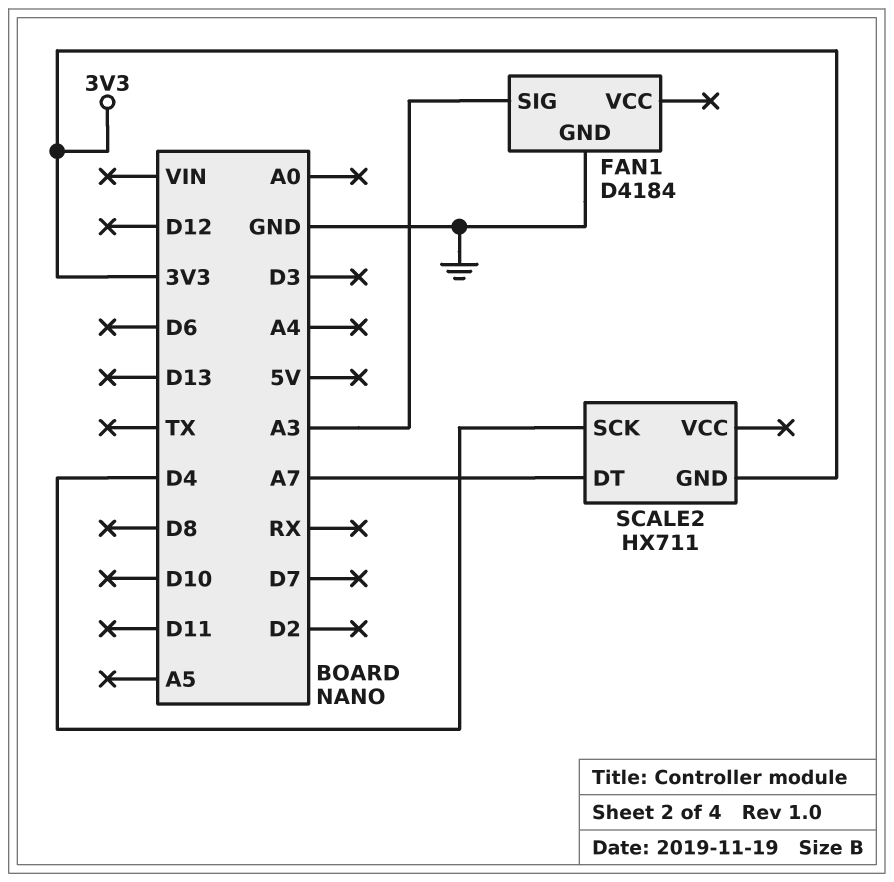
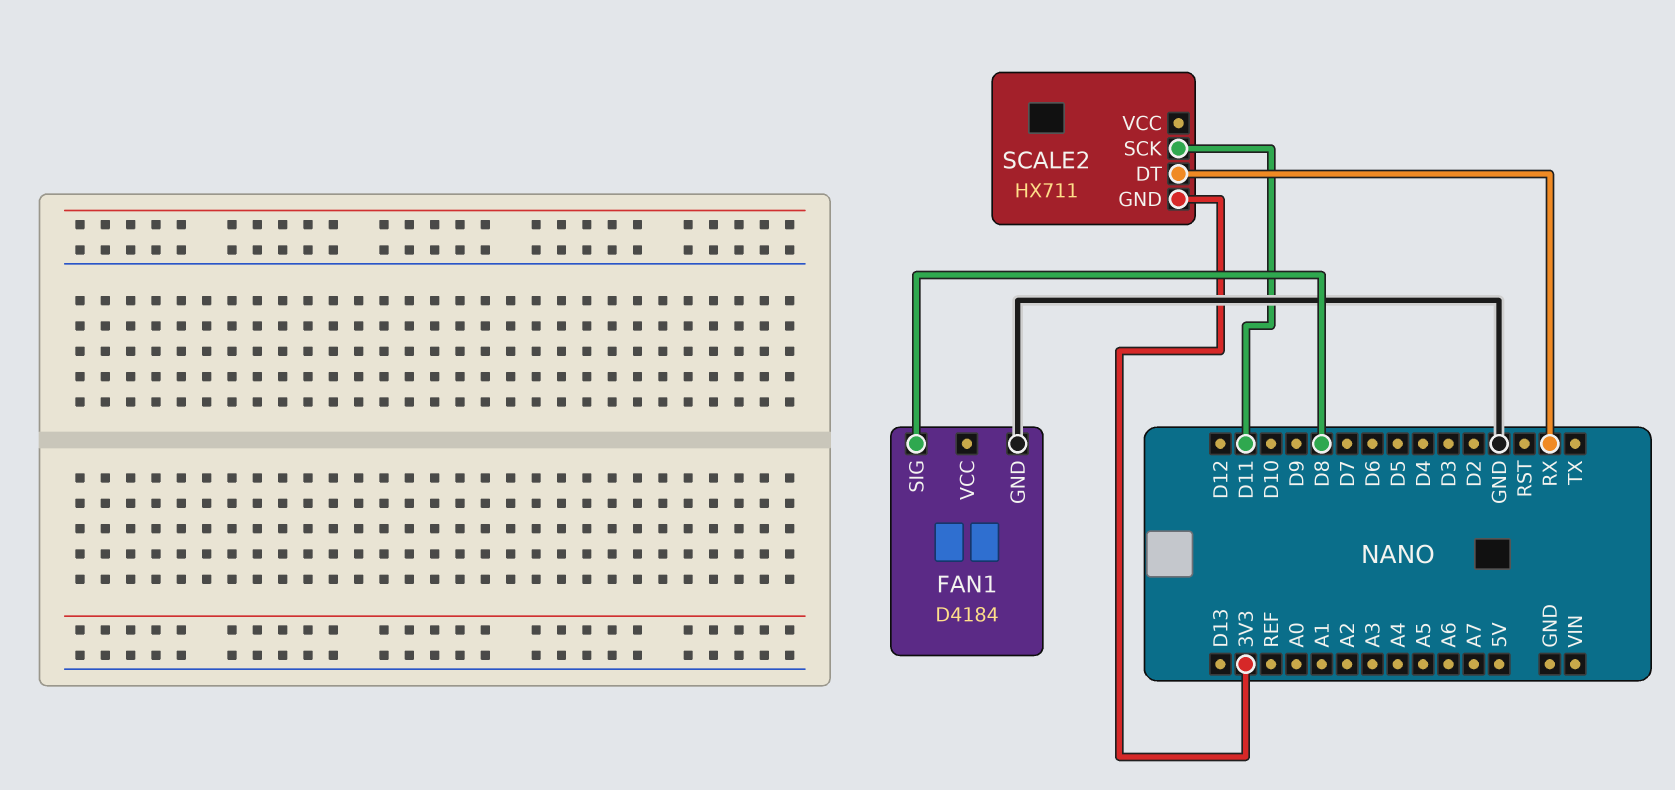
FAN1 pin SIG: A3 -> D8
SCALE2 pin DT: A7 -> RX
SCALE2 pin SCK: D4 -> D11

